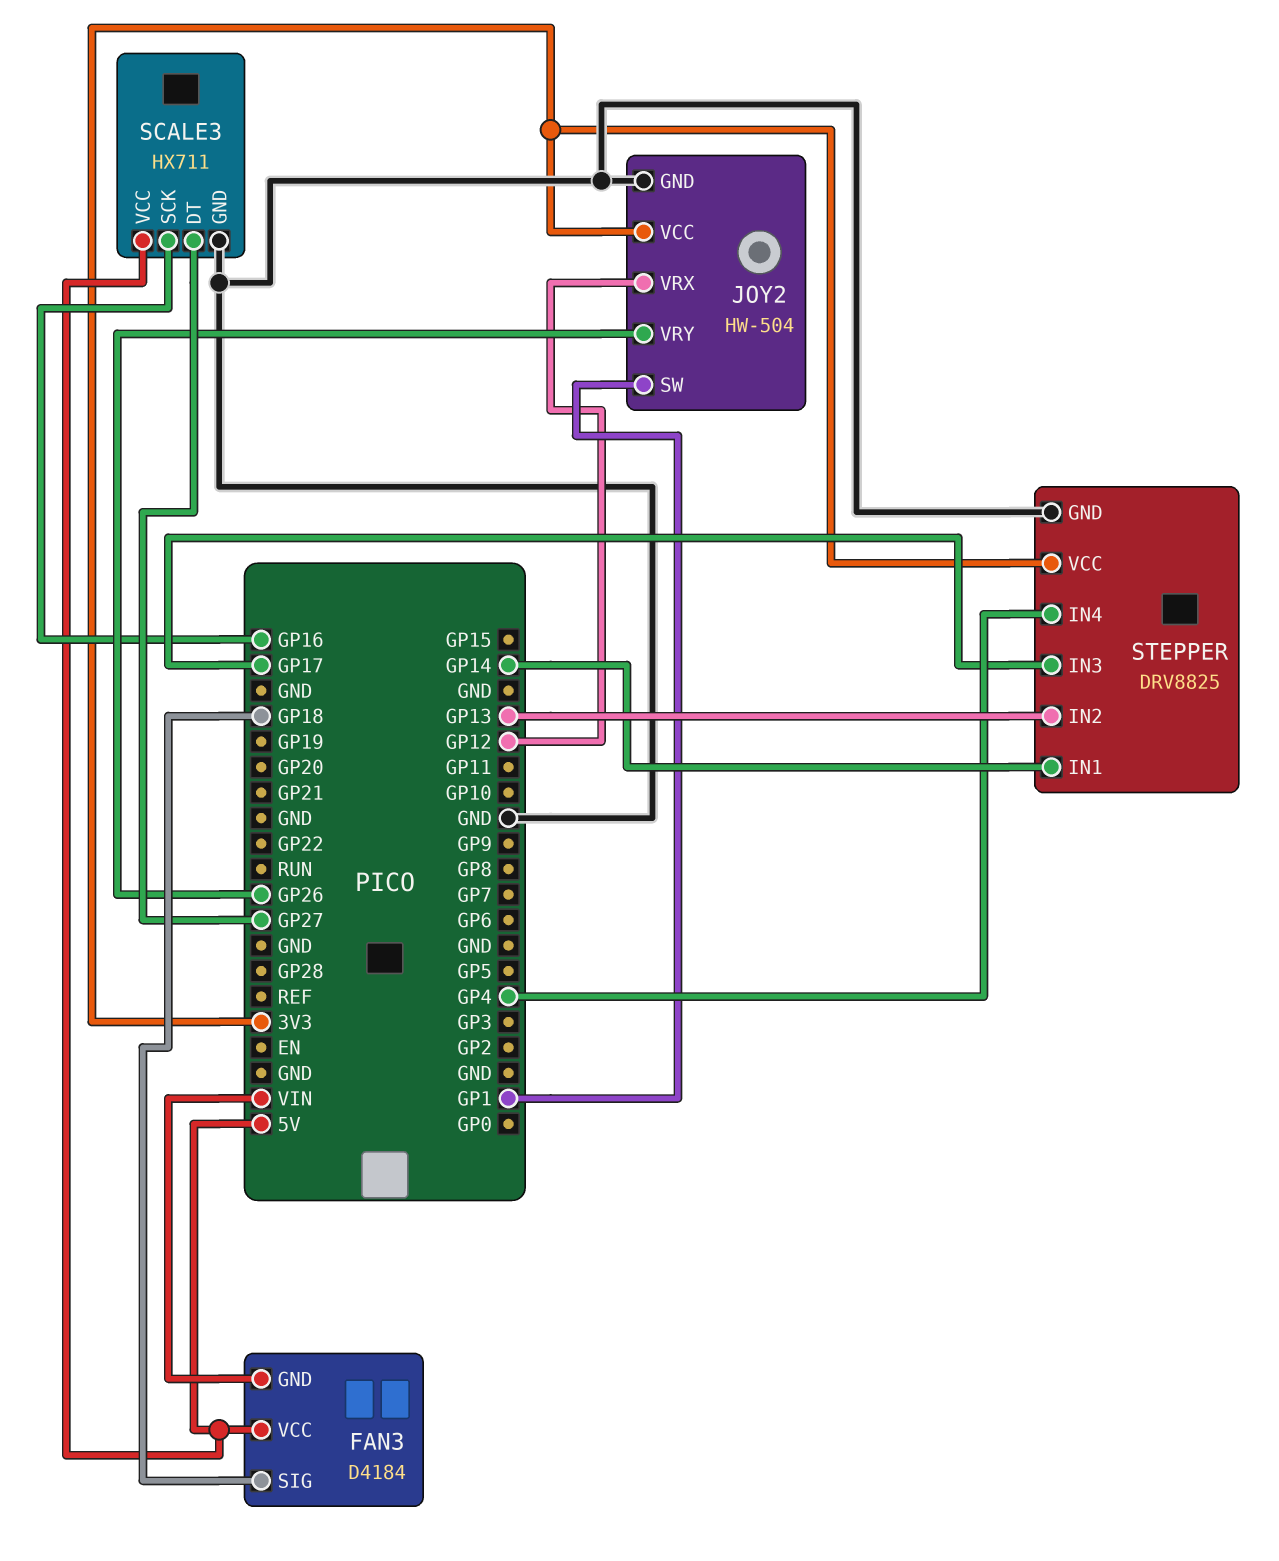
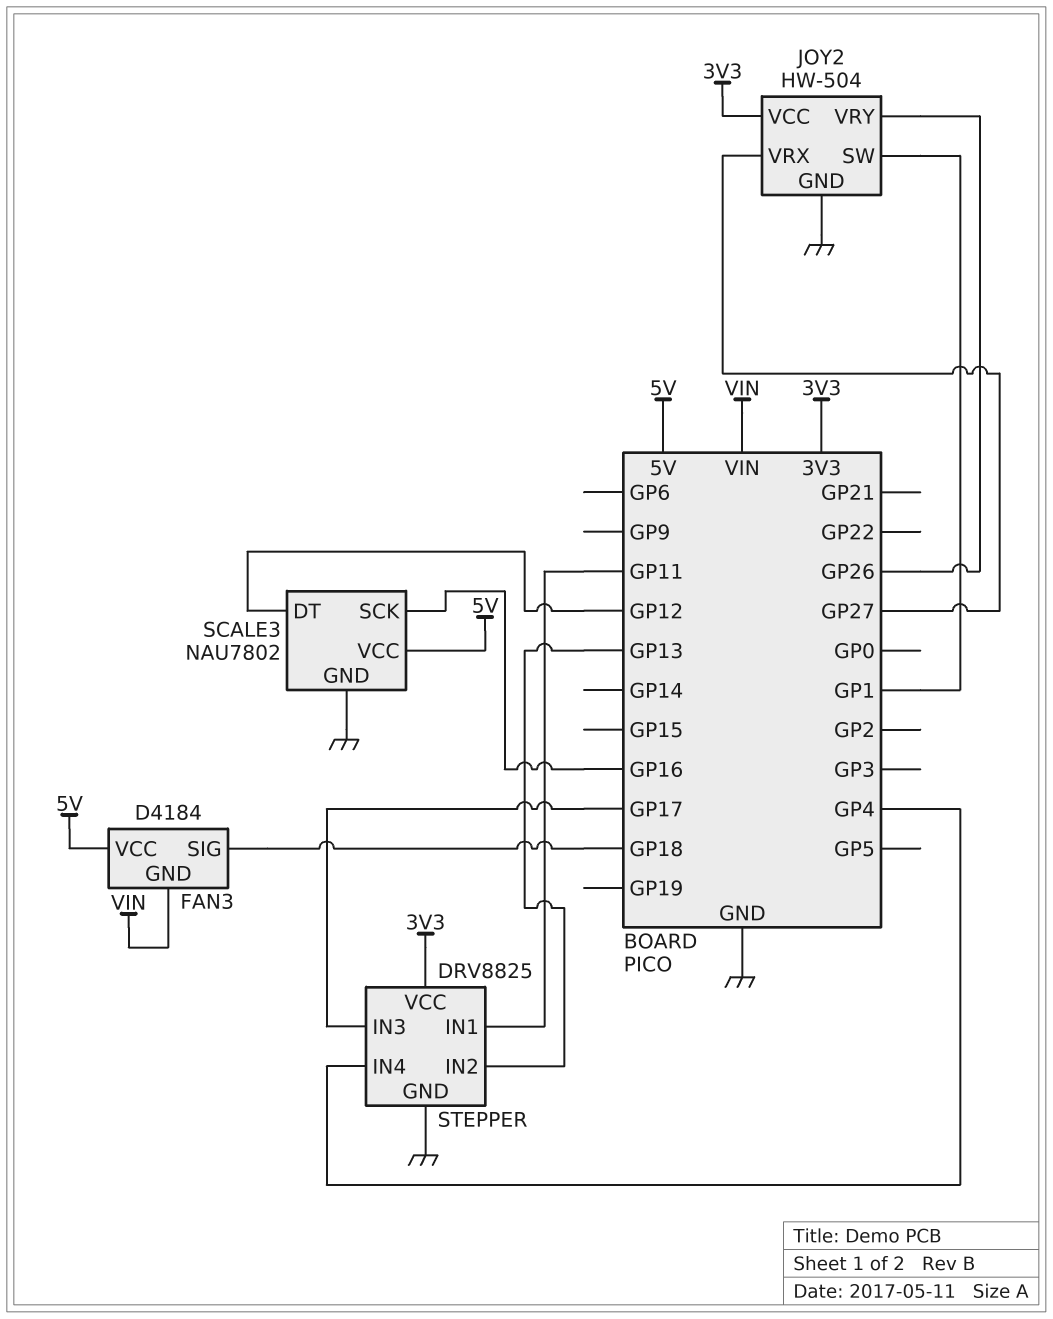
JOY2 pin VRX: GP12 -> GP27
SCALE3: HX711 -> NAU7802
SCALE3 pin DT: GP27 -> GP12
STEPPER pin IN1: GP14 -> GP11

